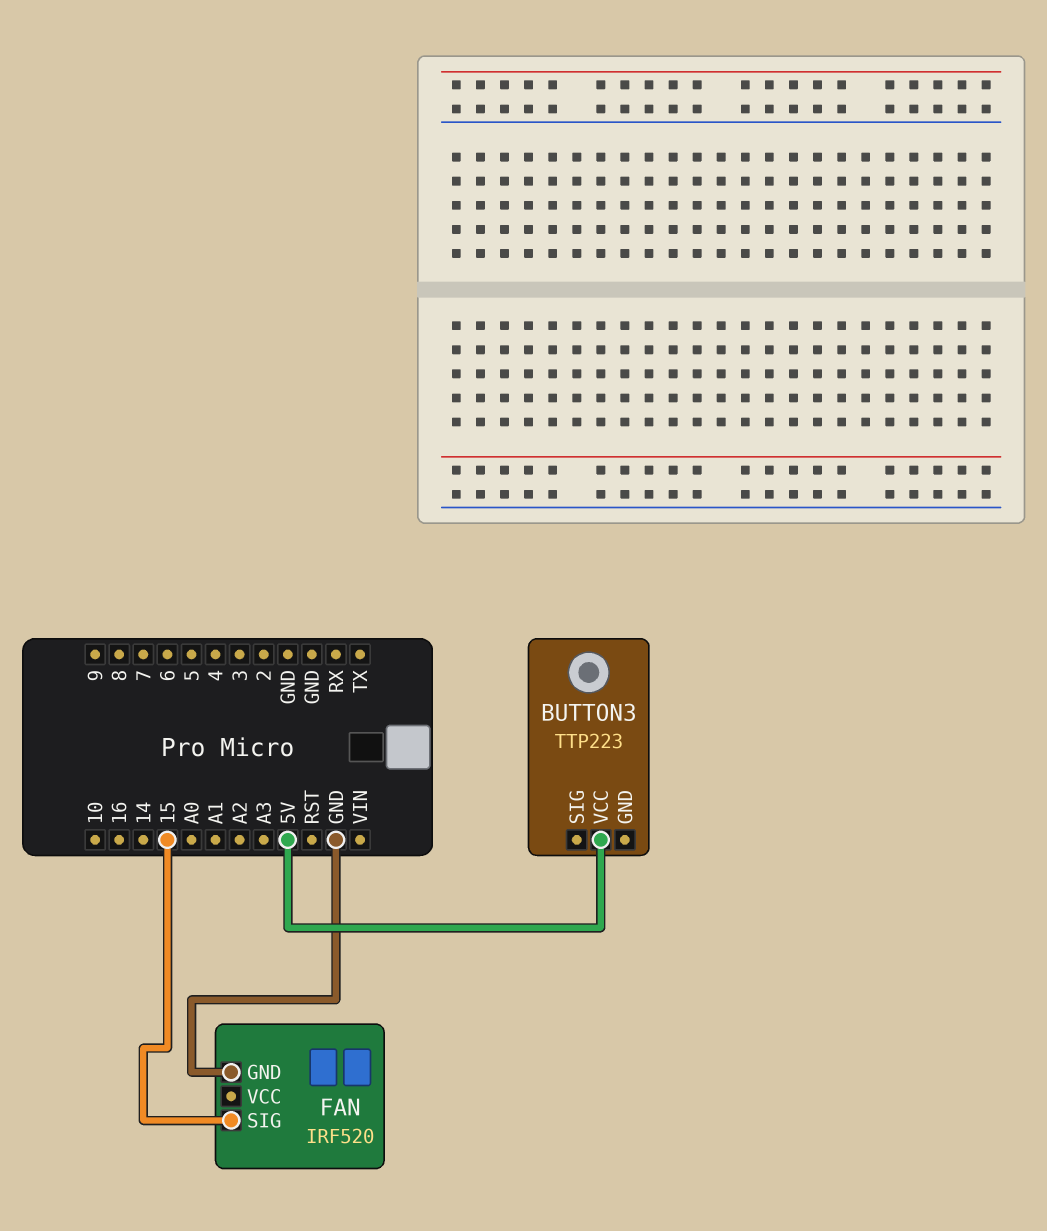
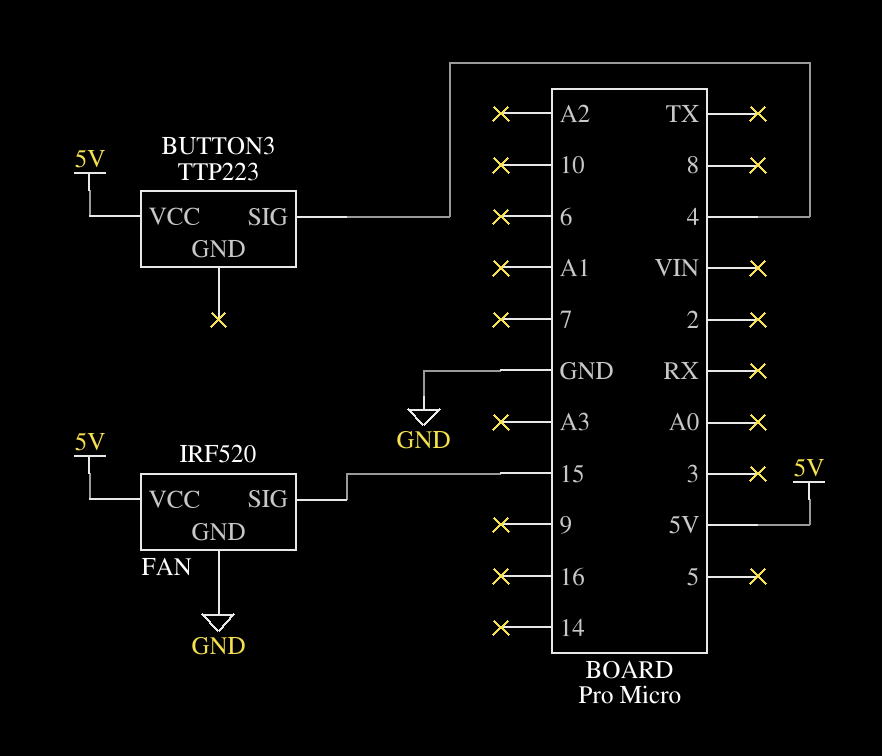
BUTTON3 pin SIG: none -> 4
FAN pin VCC: none -> 5V

